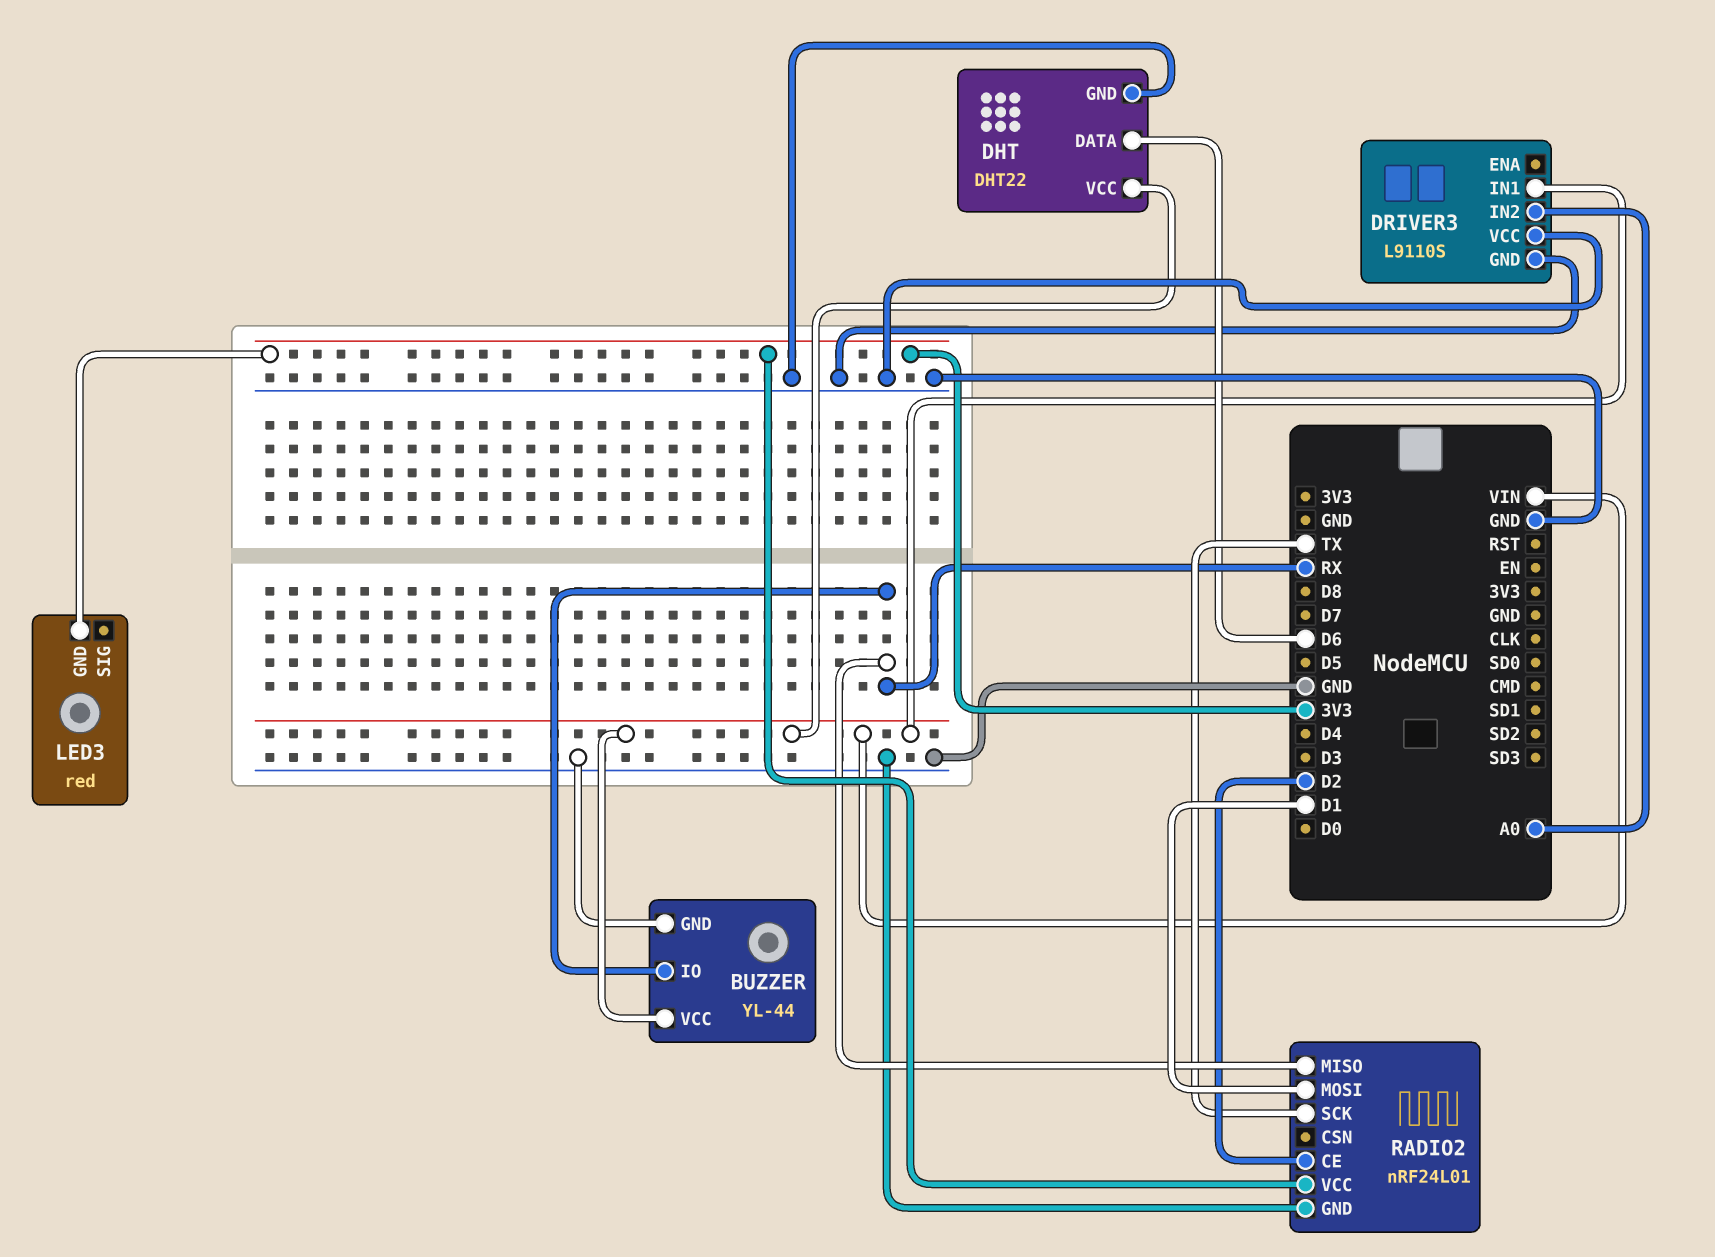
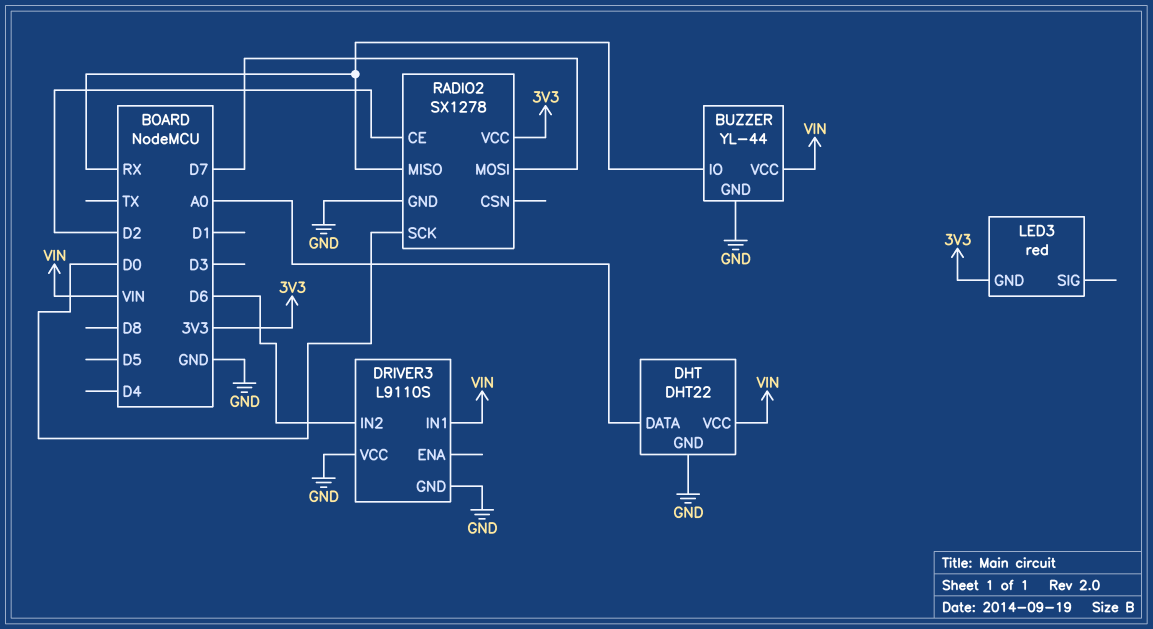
DHT pin DATA: D6 -> A0
DRIVER3 pin IN2: A0 -> D6
RADIO2: nRF24L01 -> SX1278
RADIO2 pin MOSI: D1 -> D7
RADIO2 pin SCK: TX -> D0

